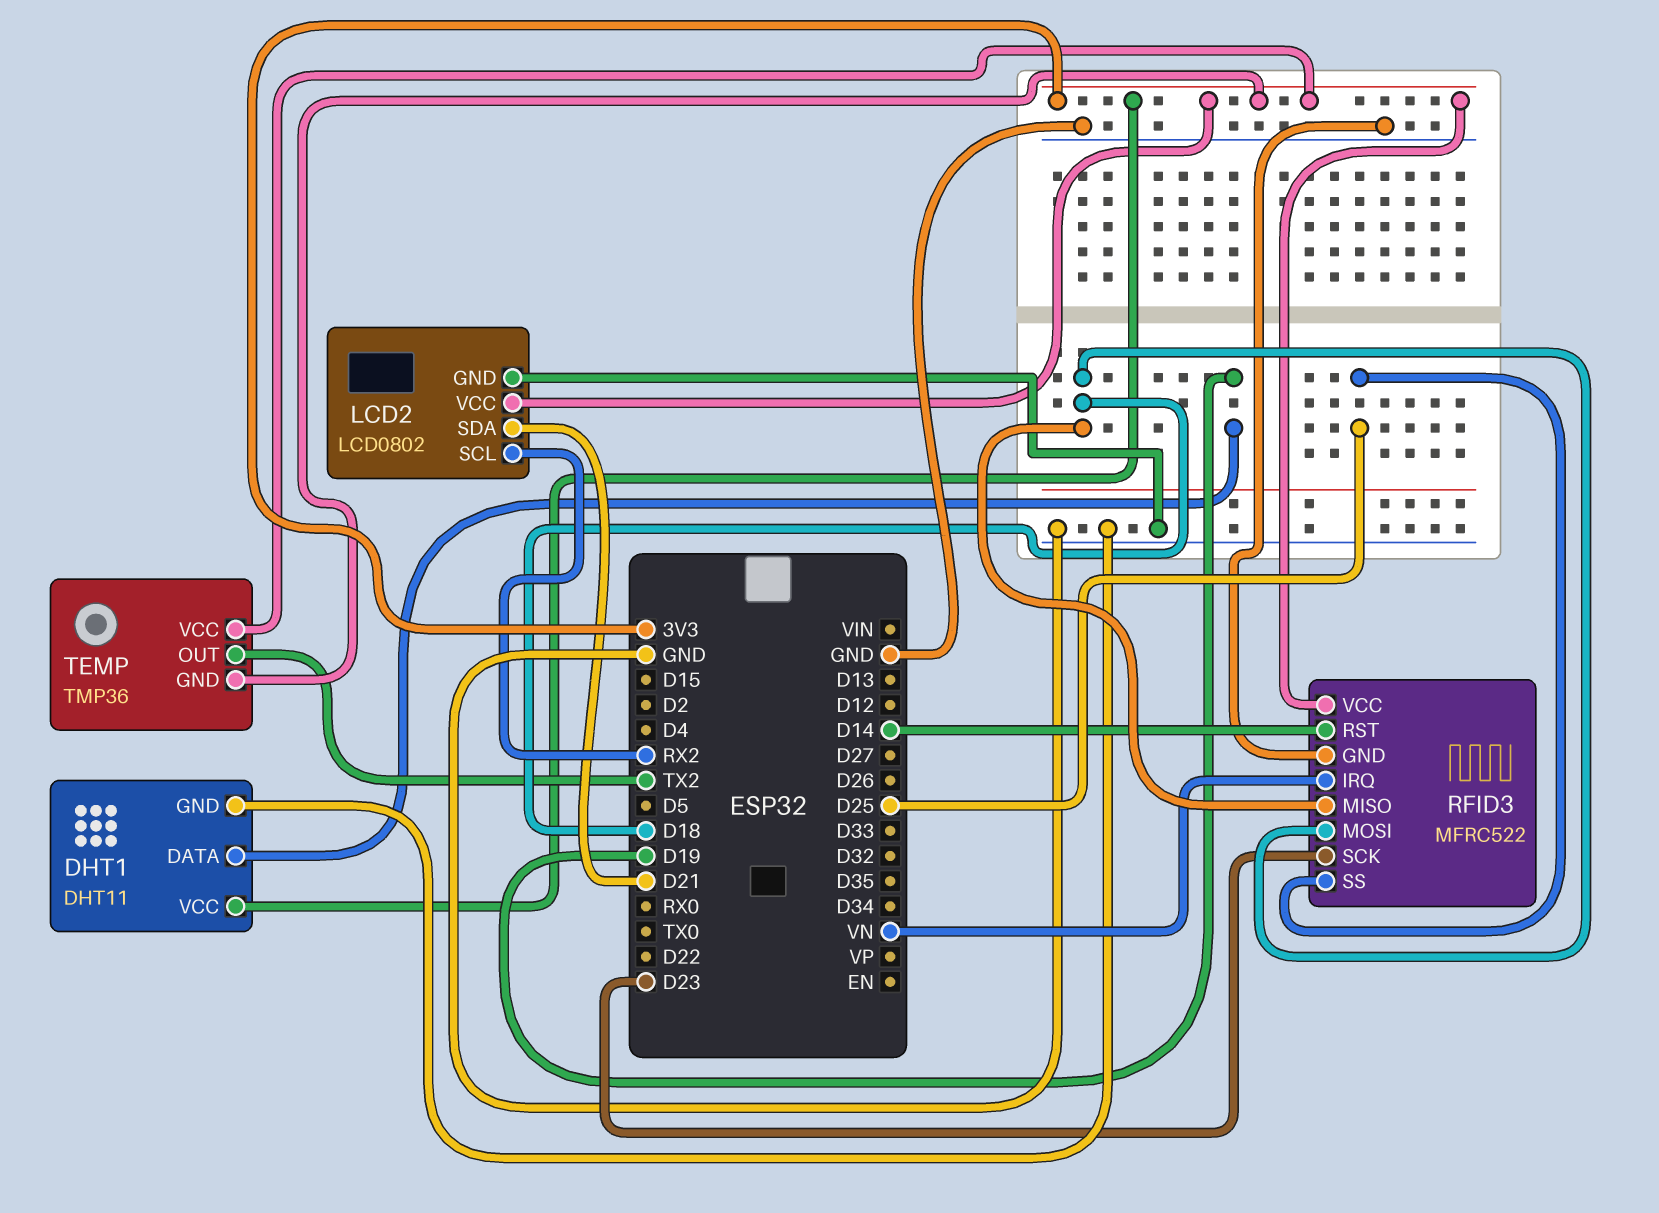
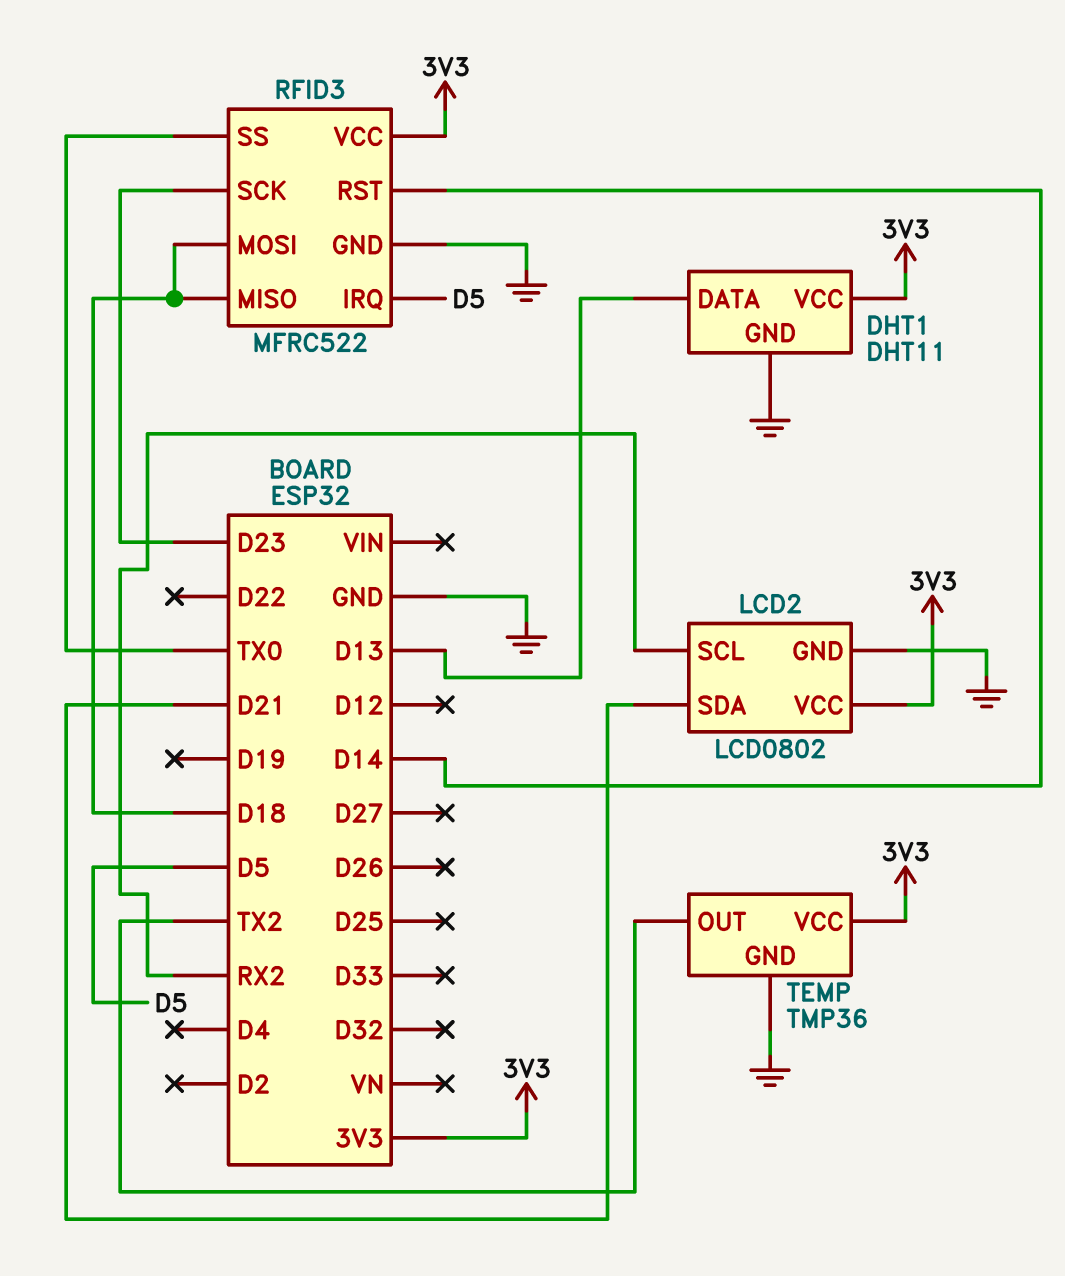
DHT1 pin DATA: D19 -> D13
RFID3 pin IRQ: VN -> D5
RFID3 pin SS: D25 -> TX0
TEMP pin GND: 3V3 -> GND

